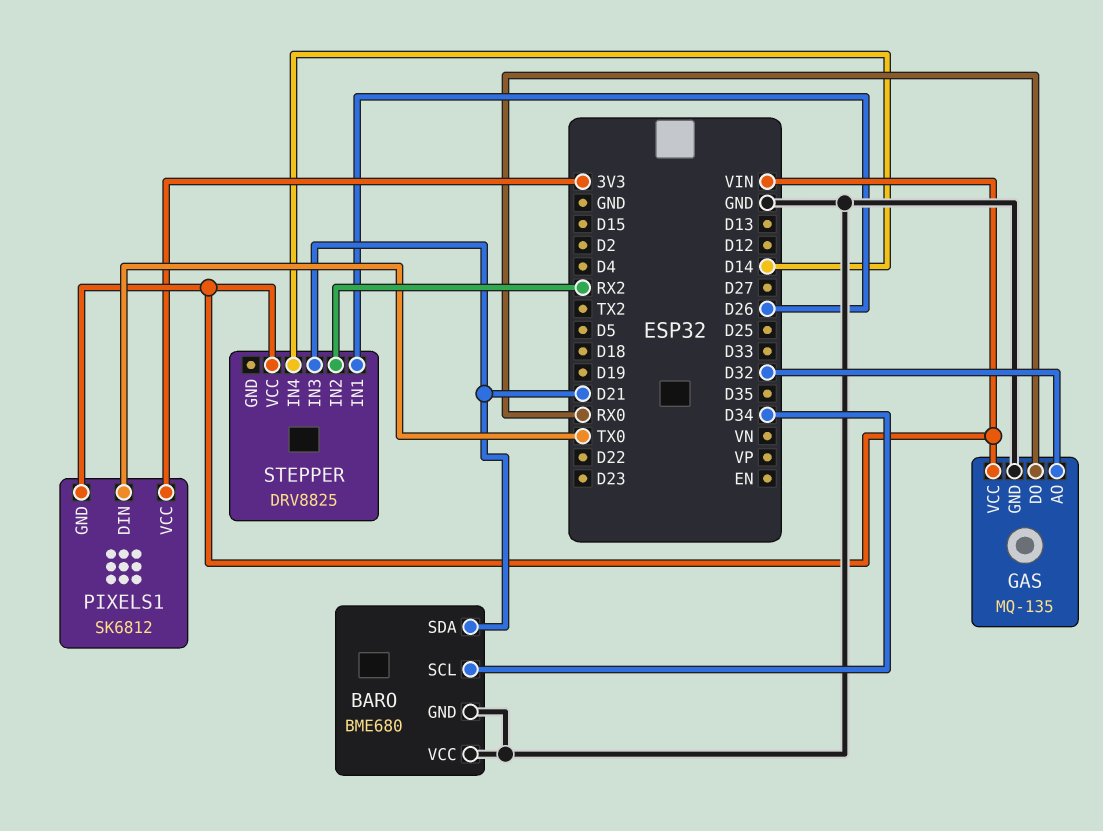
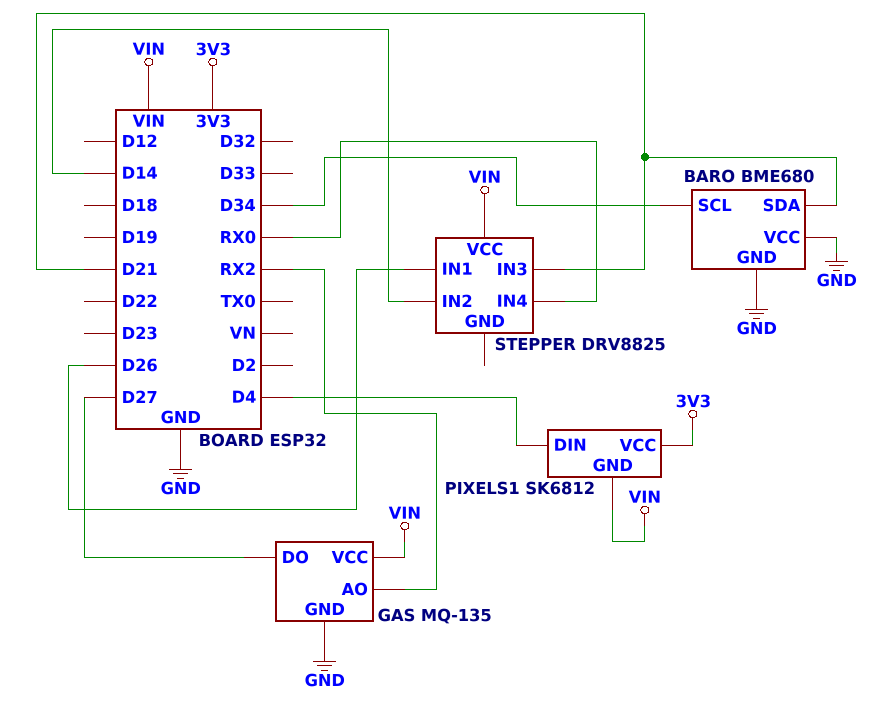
GAS pin AO: D32 -> RX2
GAS pin DO: RX0 -> D27
PIXELS1 pin DIN: TX0 -> D4
STEPPER pin IN2: RX2 -> D14
STEPPER pin IN4: D14 -> RX0

